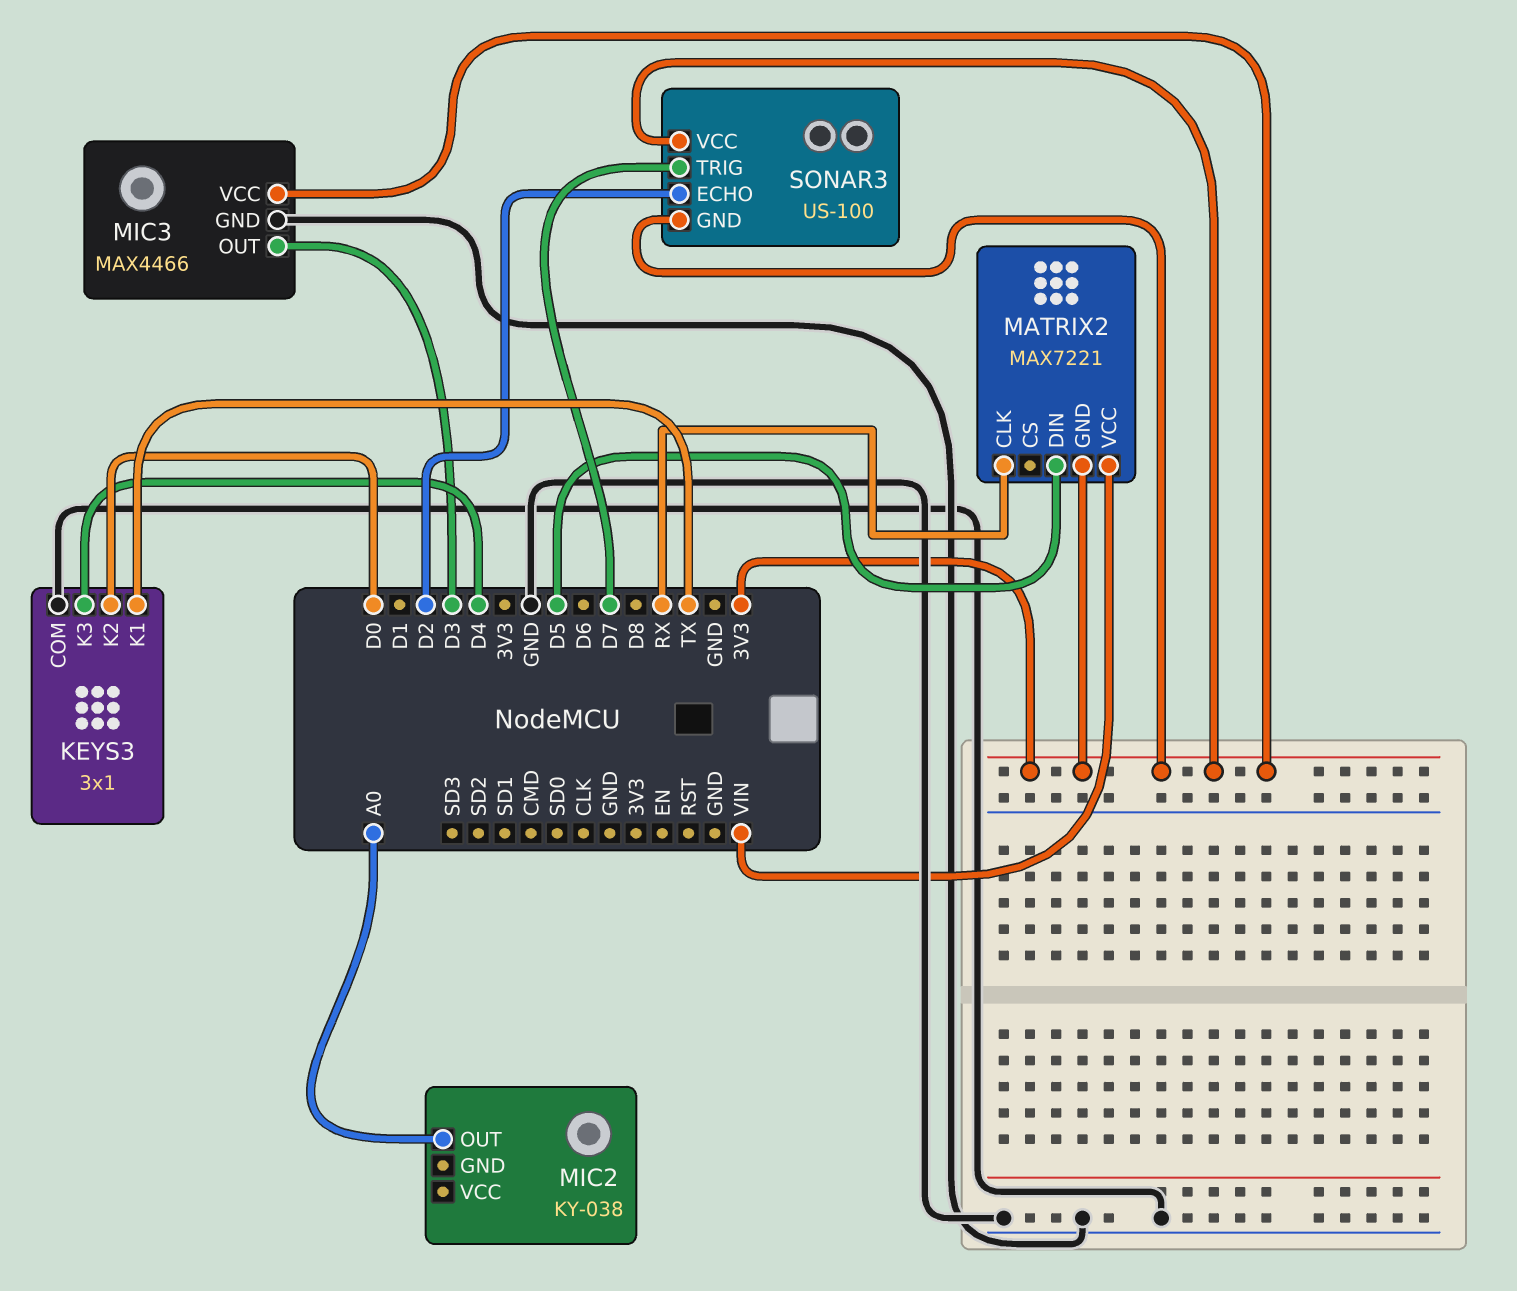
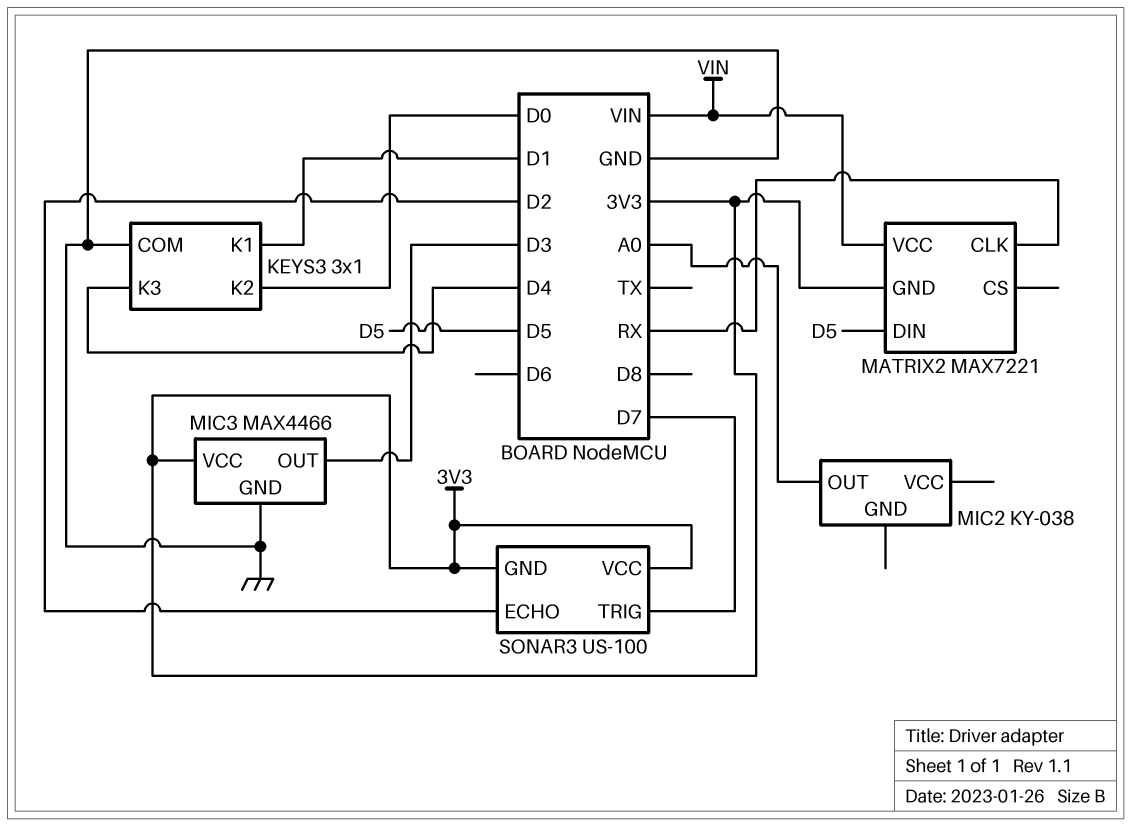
KEYS3 pin K1: TX -> D1

